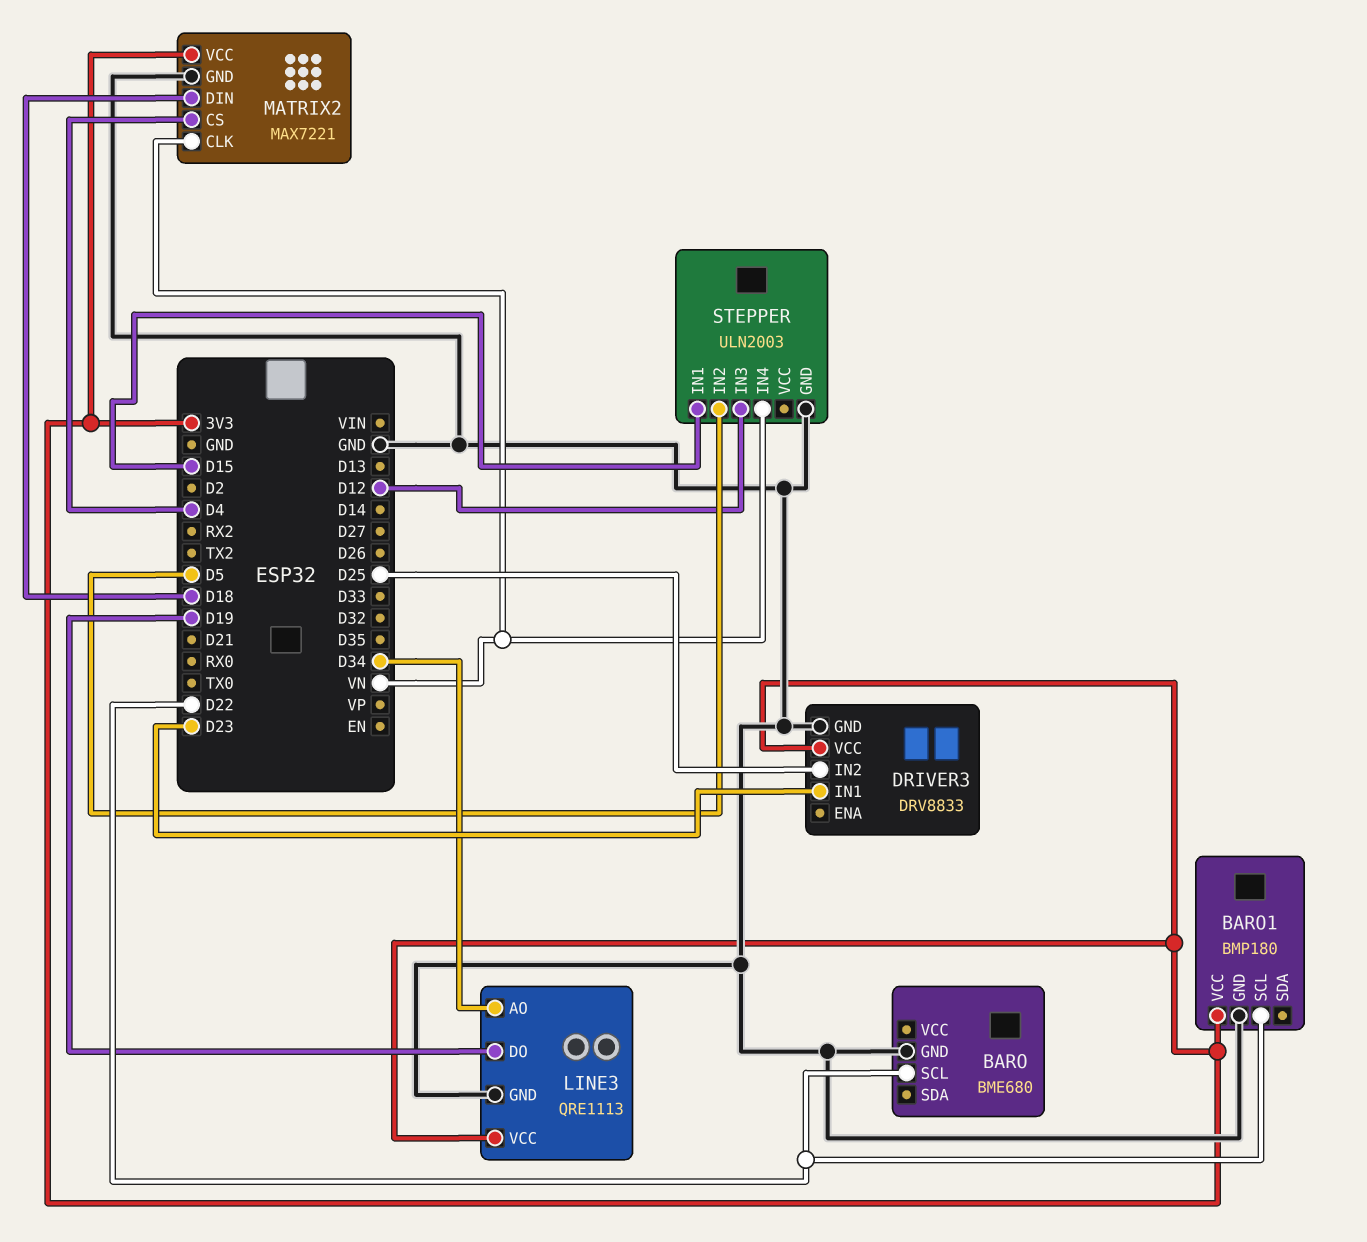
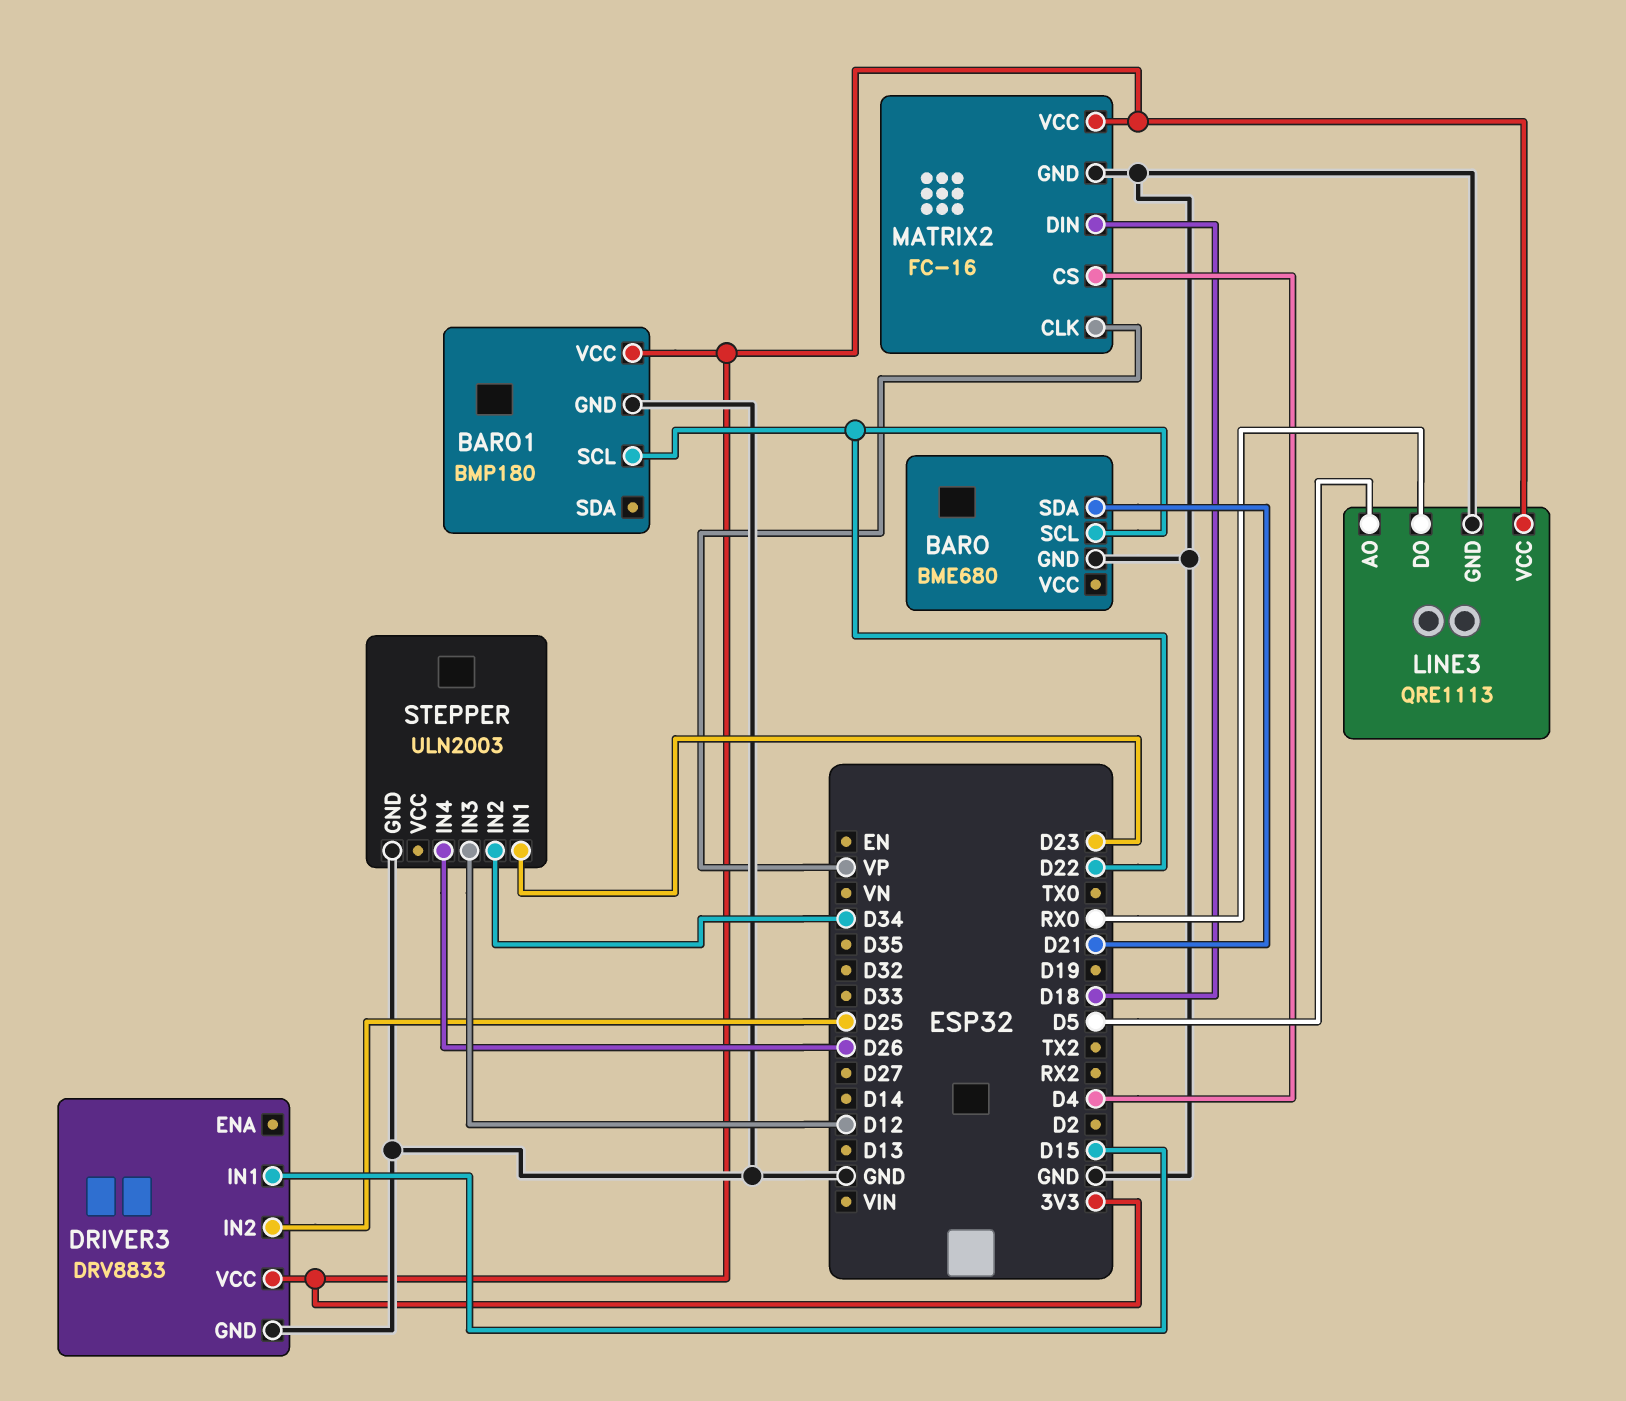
BARO pin SDA: none -> D21
DRIVER3 pin IN1: D23 -> D15
LINE3 pin AO: D34 -> D5
LINE3 pin DO: D19 -> RX0
MATRIX2: MAX7221 -> FC-16
MATRIX2 pin CLK: VN -> VP
STEPPER pin IN1: D15 -> D23
STEPPER pin IN2: D5 -> D34
STEPPER pin IN4: VN -> D26

